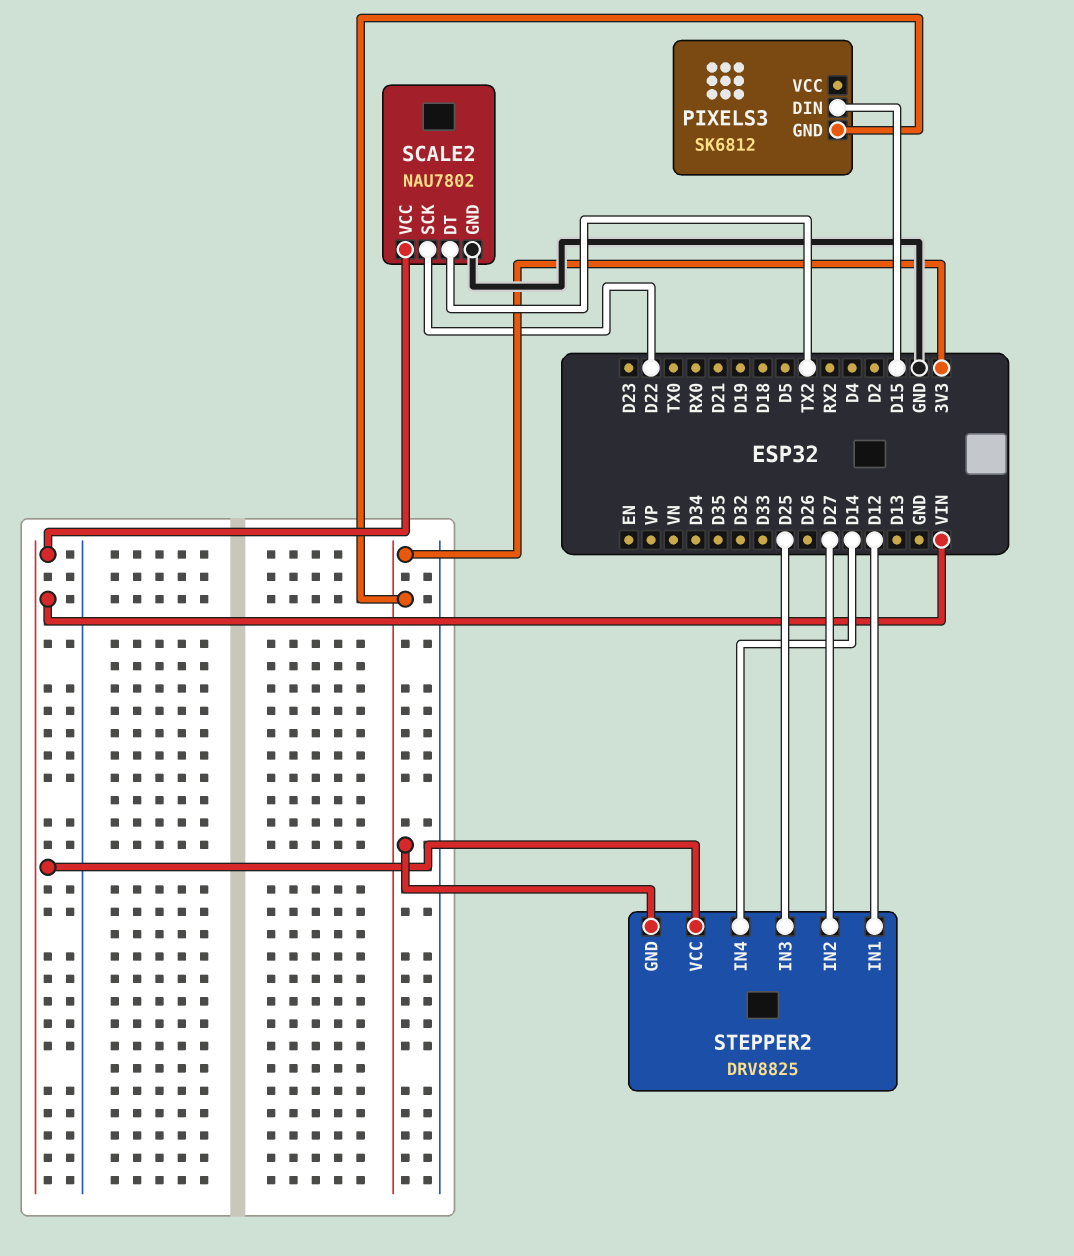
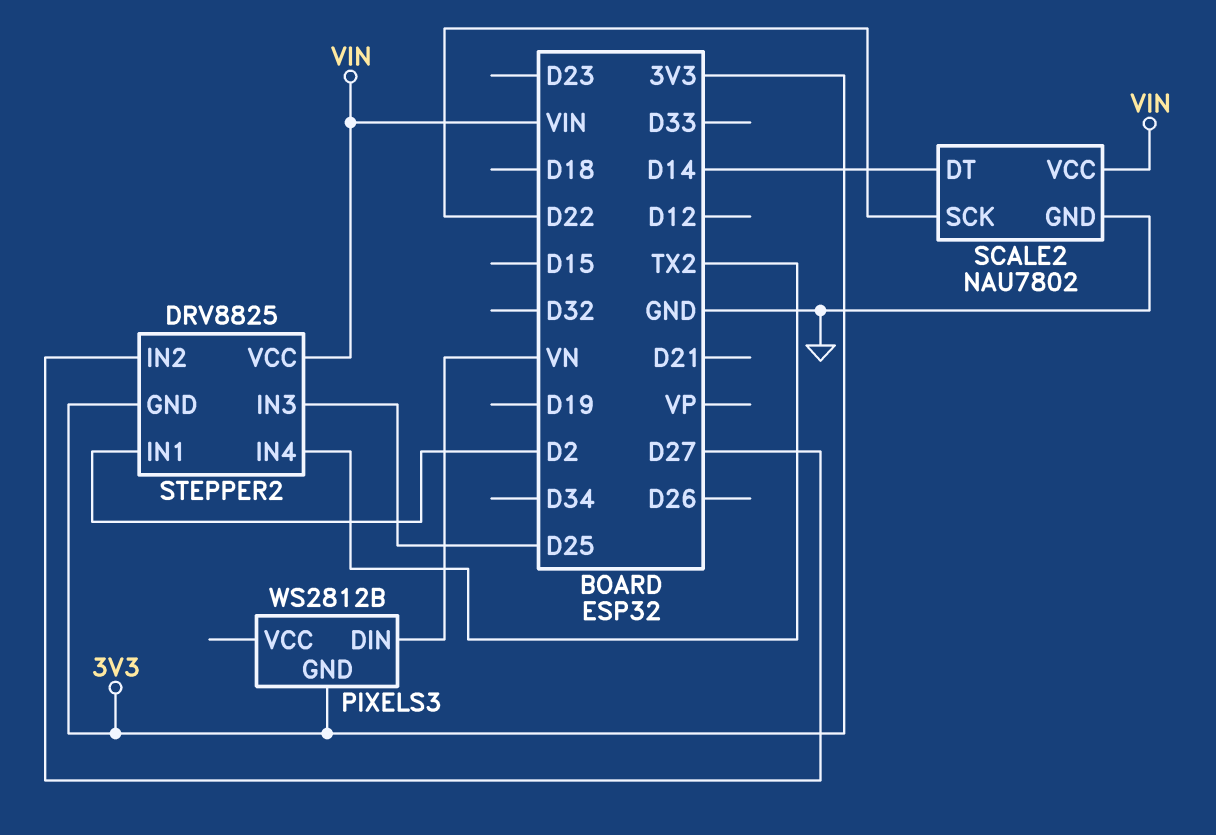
PIXELS3: SK6812 -> WS2812B
PIXELS3 pin DIN: D15 -> VN
SCALE2 pin DT: TX2 -> D14
STEPPER2 pin IN1: D12 -> D2
STEPPER2 pin IN4: D14 -> TX2

